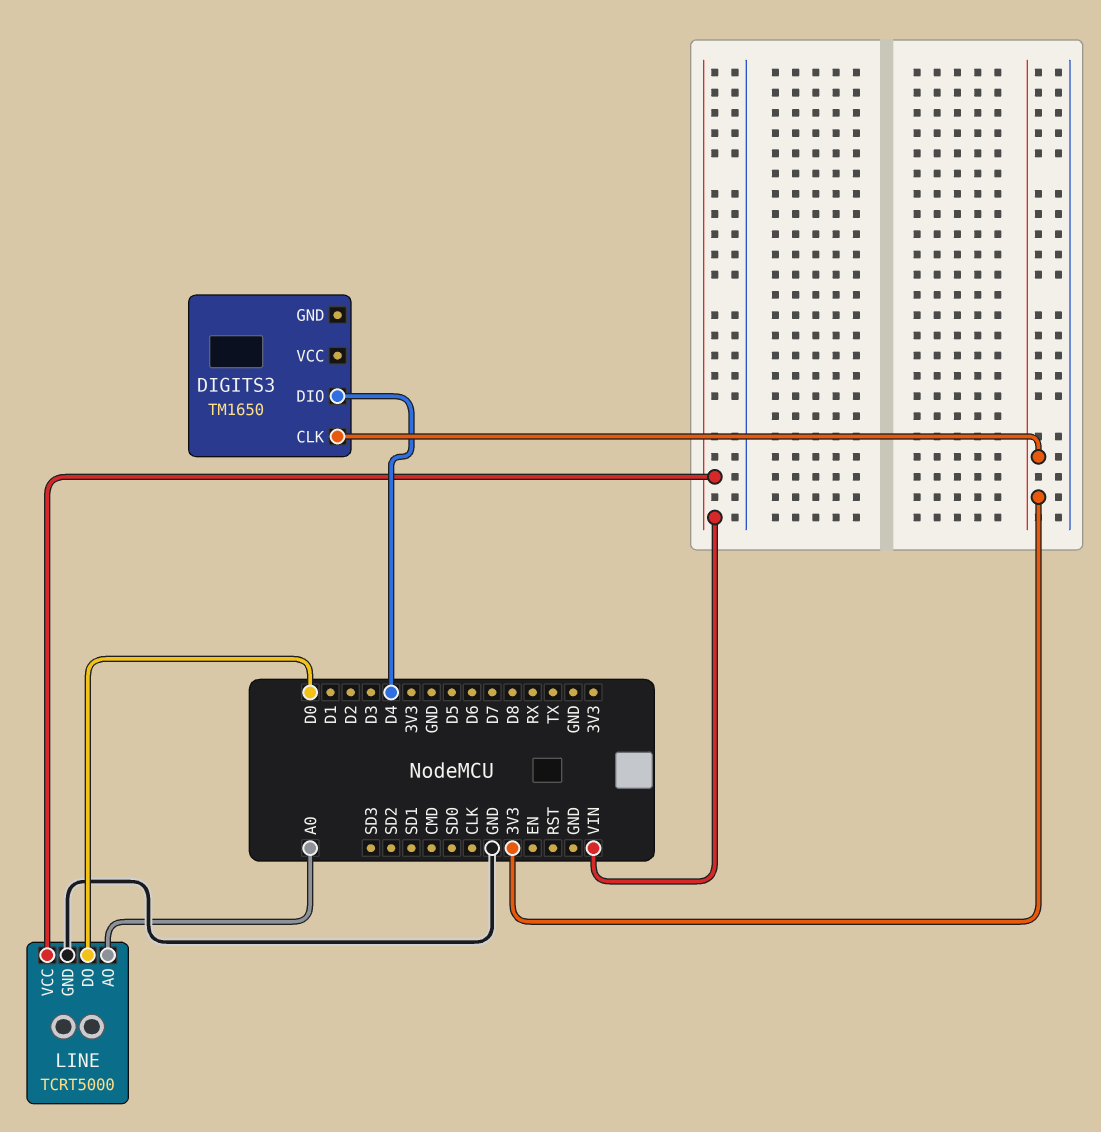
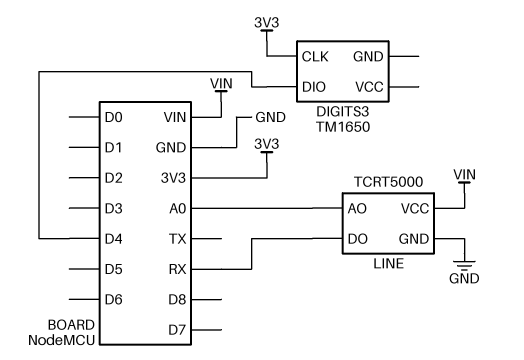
LINE pin DO: D0 -> RX

